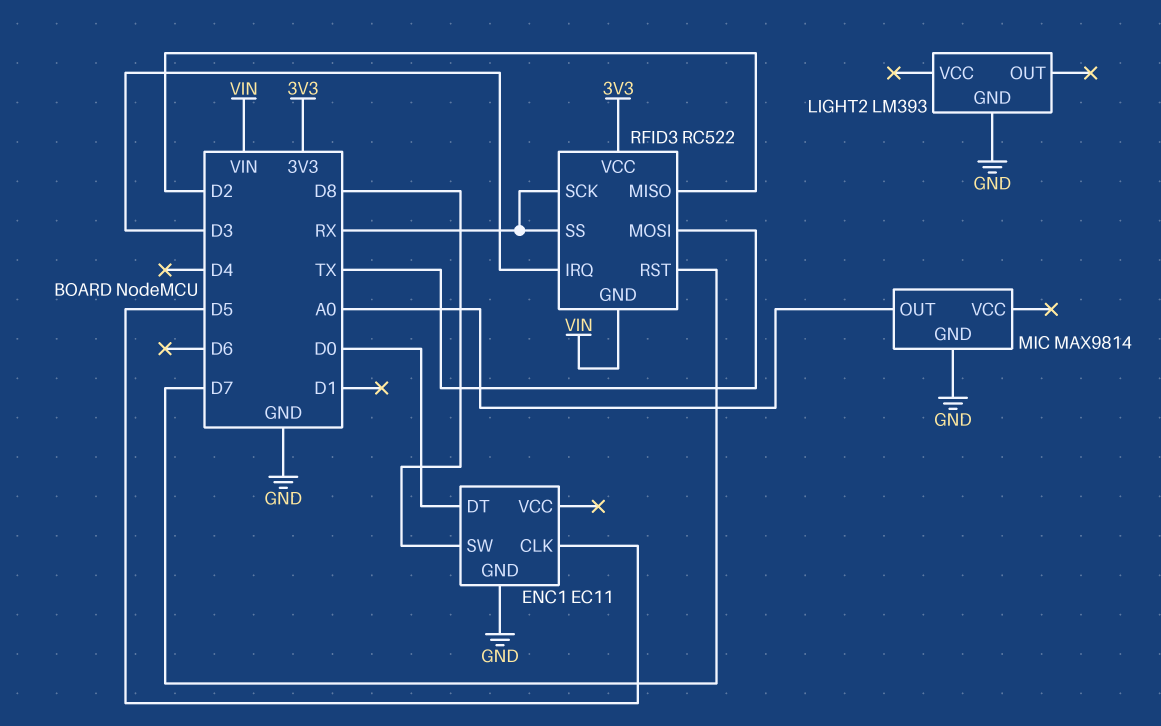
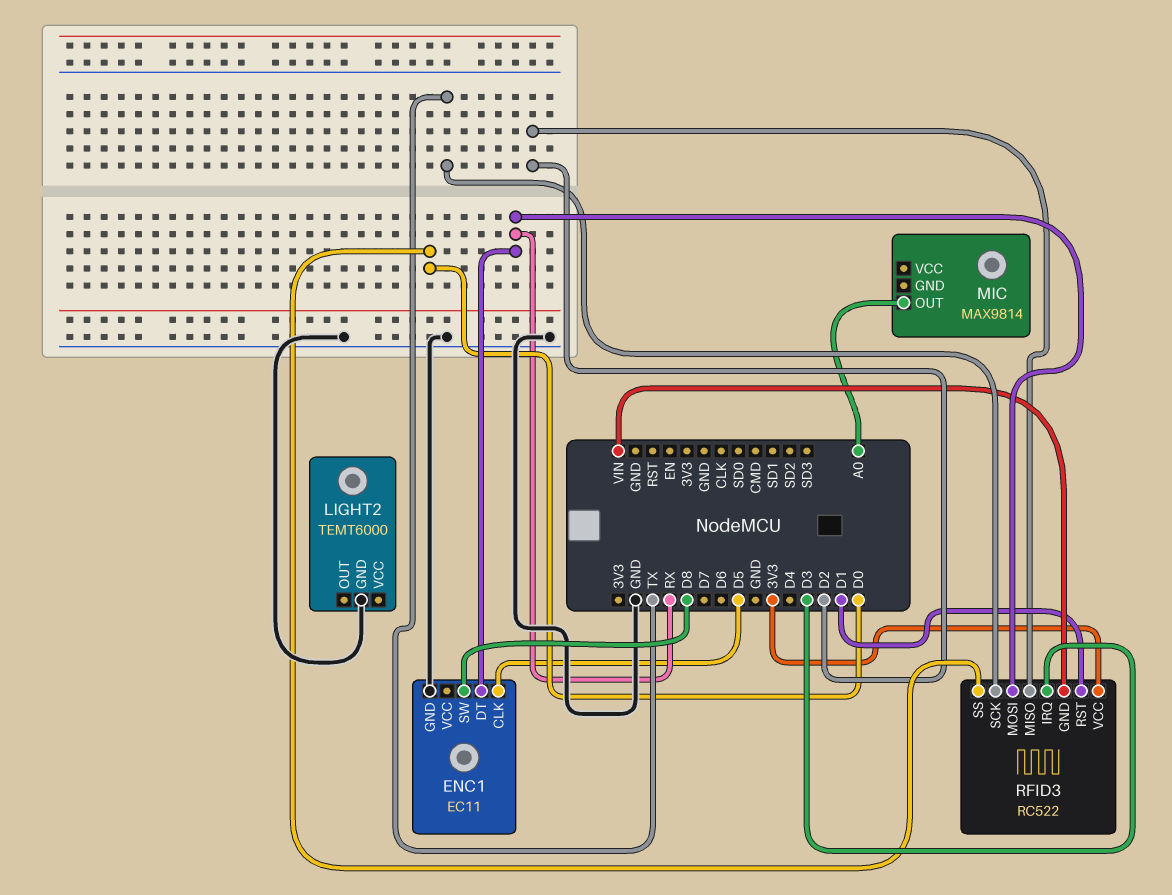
ENC1 pin DT: D0 -> RX
LIGHT2: LM393 -> TEMT6000
MIC pin GND: GND -> none
RFID3 pin MOSI: TX -> RX
RFID3 pin RST: D7 -> D1
RFID3 pin SCK: RX -> TX
RFID3 pin SS: RX -> D0

